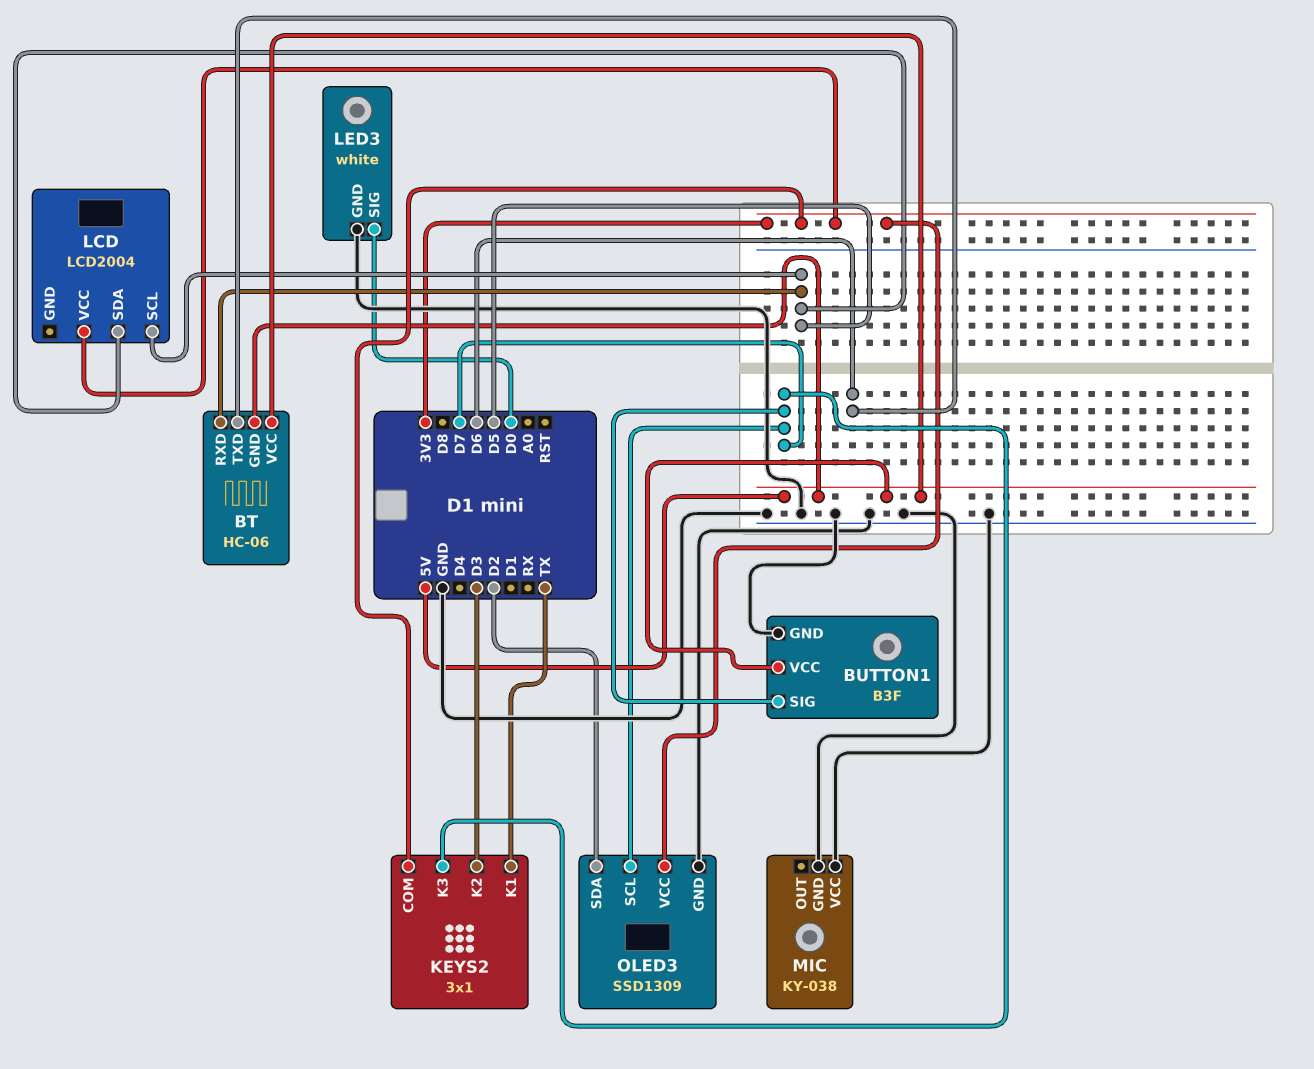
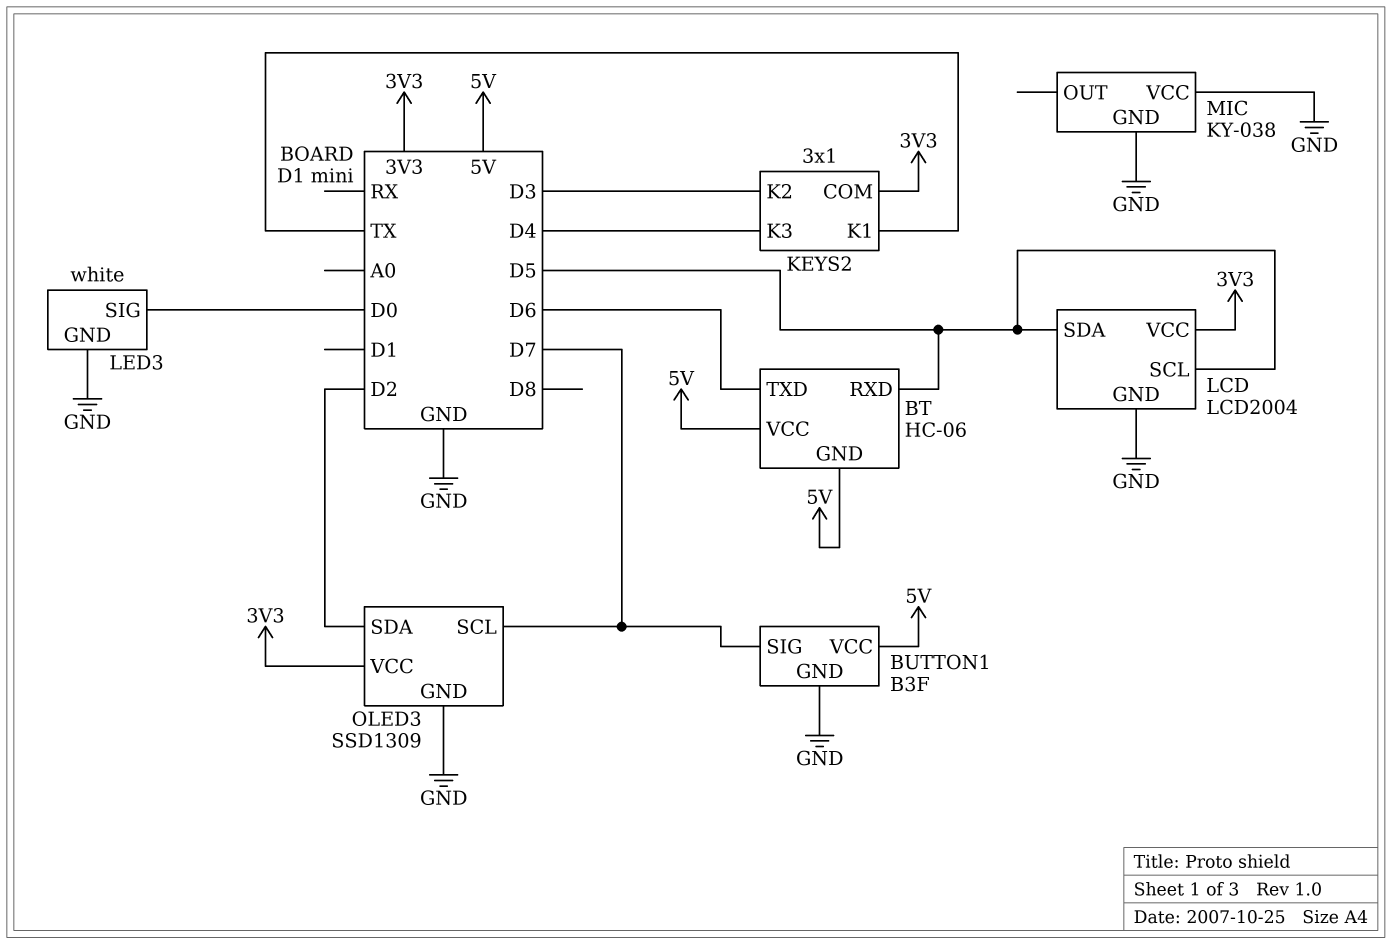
KEYS2 pin K3: D7 -> D4
LCD pin GND: none -> GND

